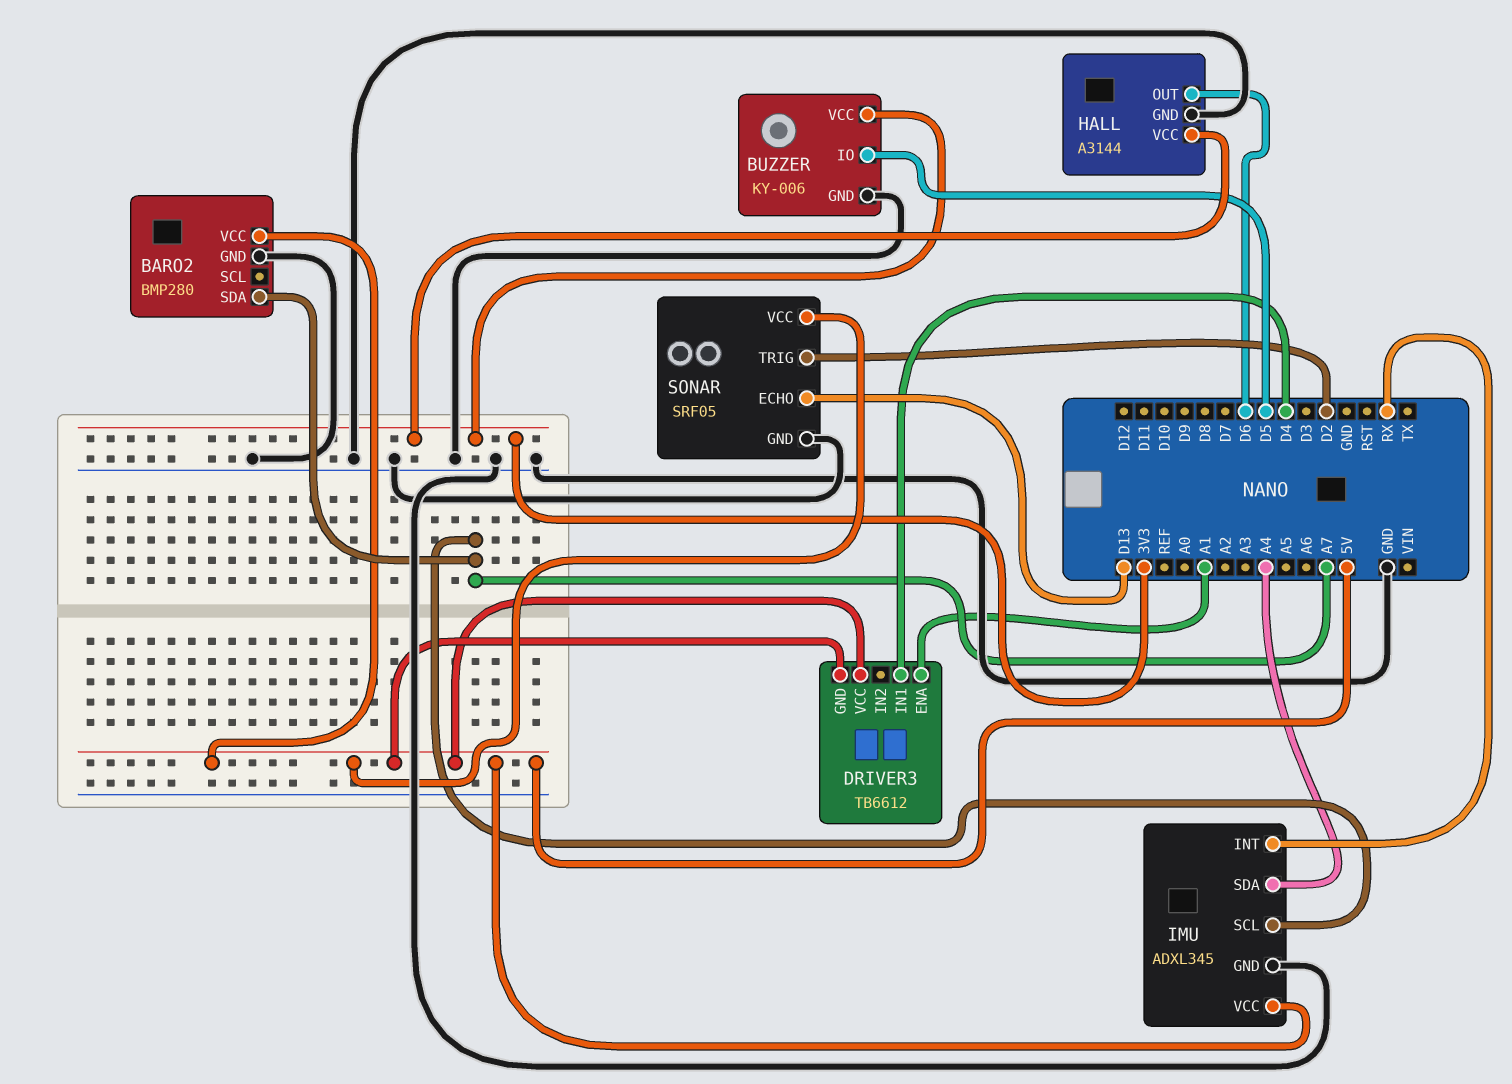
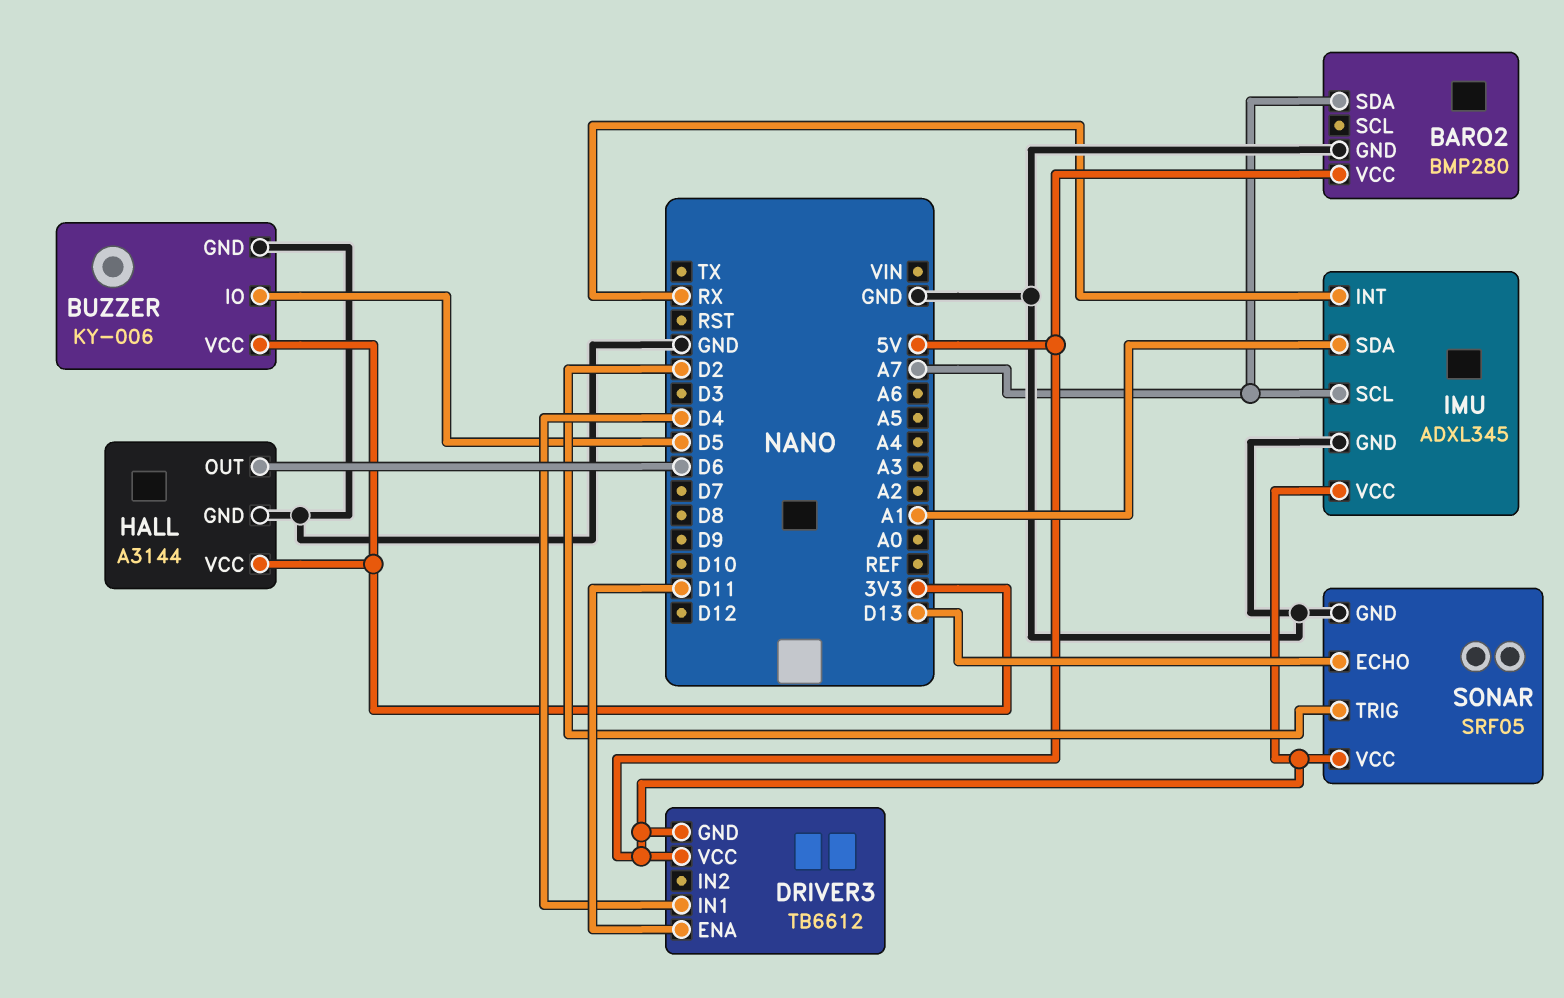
DRIVER3 pin ENA: A1 -> D11
IMU pin SDA: A4 -> A1

